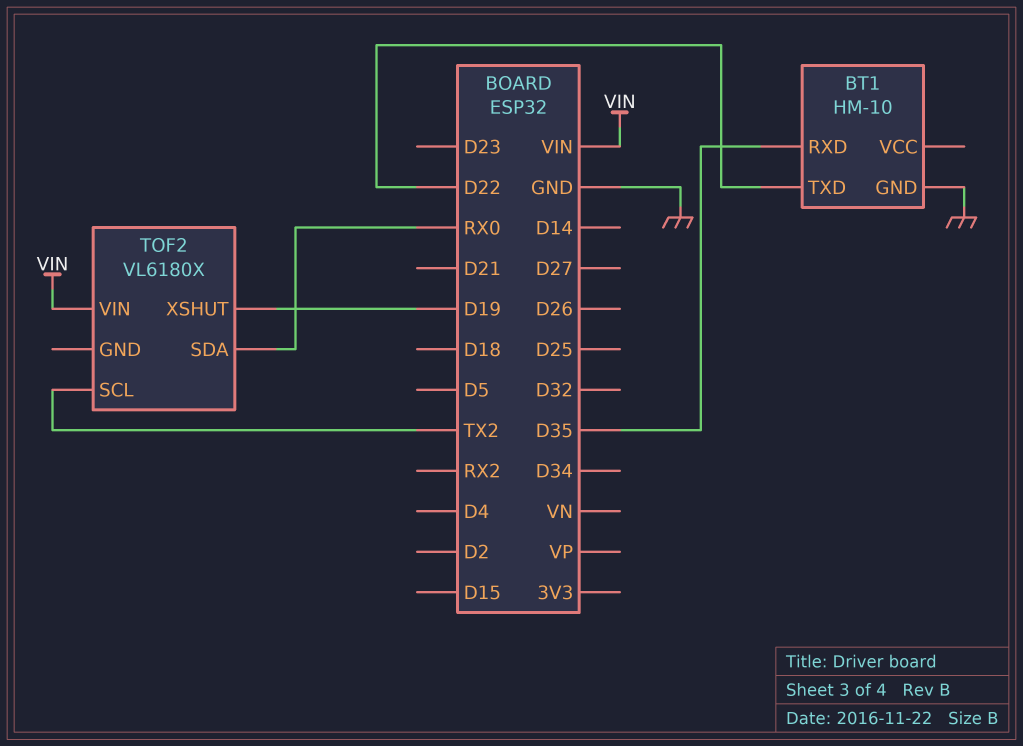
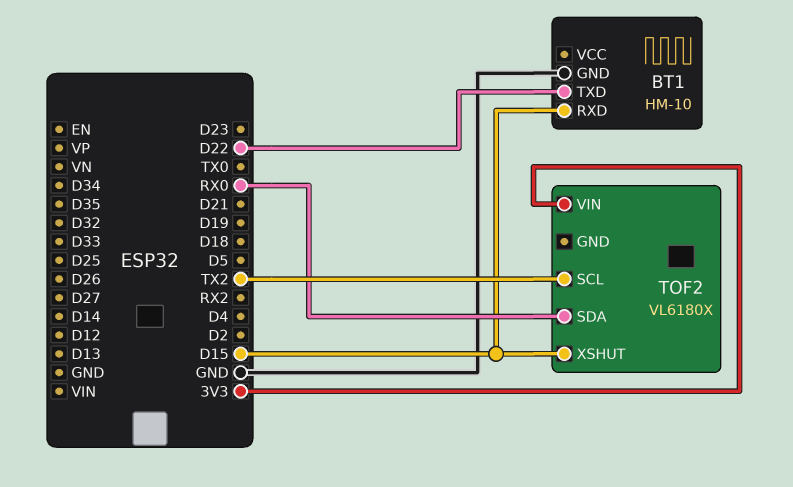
BT1 pin RXD: D35 -> D15
TOF2 pin VIN: VIN -> 3V3
TOF2 pin XSHUT: D19 -> D15

